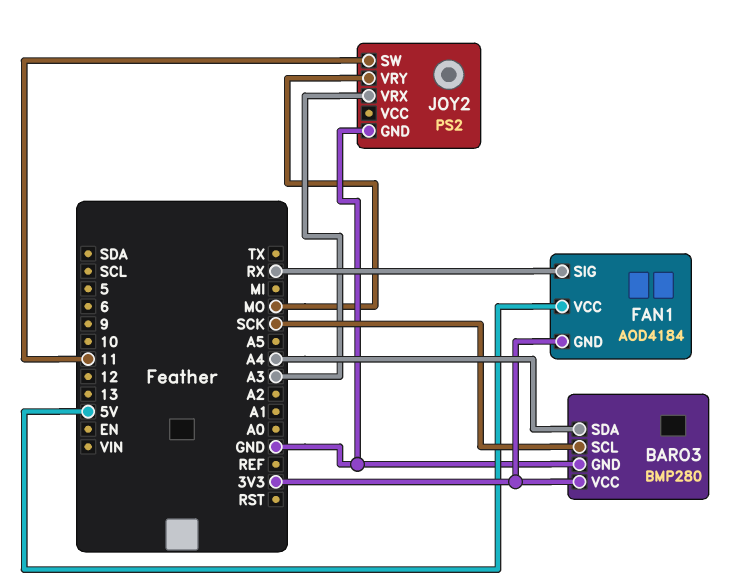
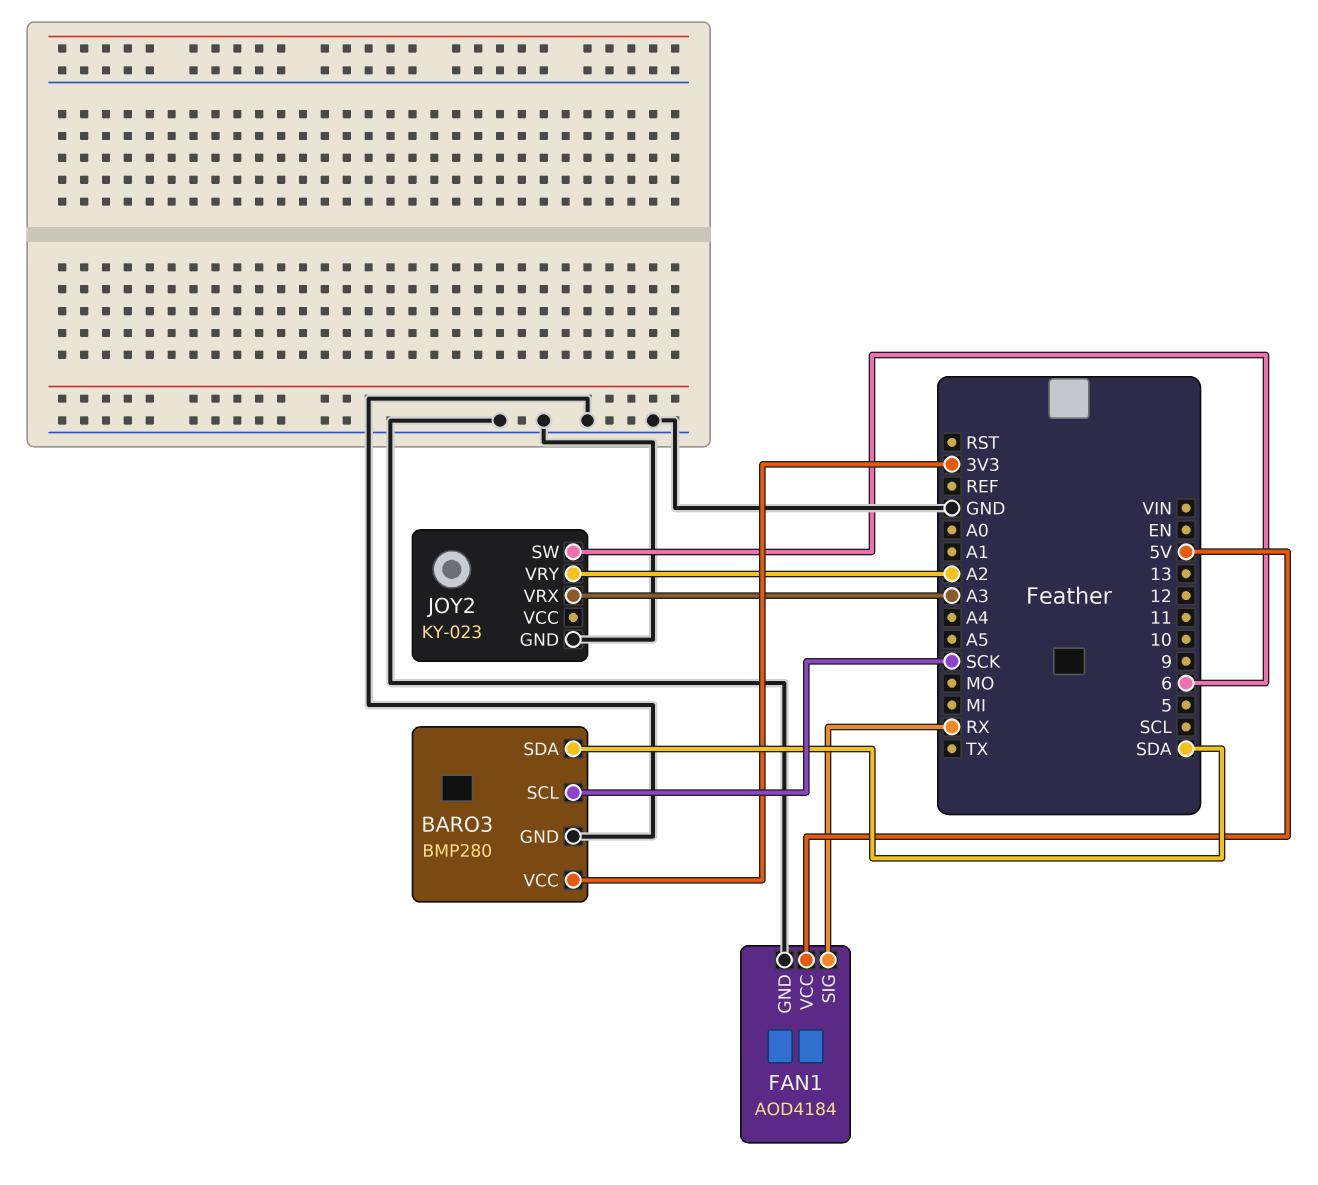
BARO3 pin SDA: A4 -> SDA
FAN1 pin GND: 3V3 -> GND
JOY2: PS2 -> KY-023
JOY2 pin SW: 11 -> 6
JOY2 pin VRY: MO -> A2

